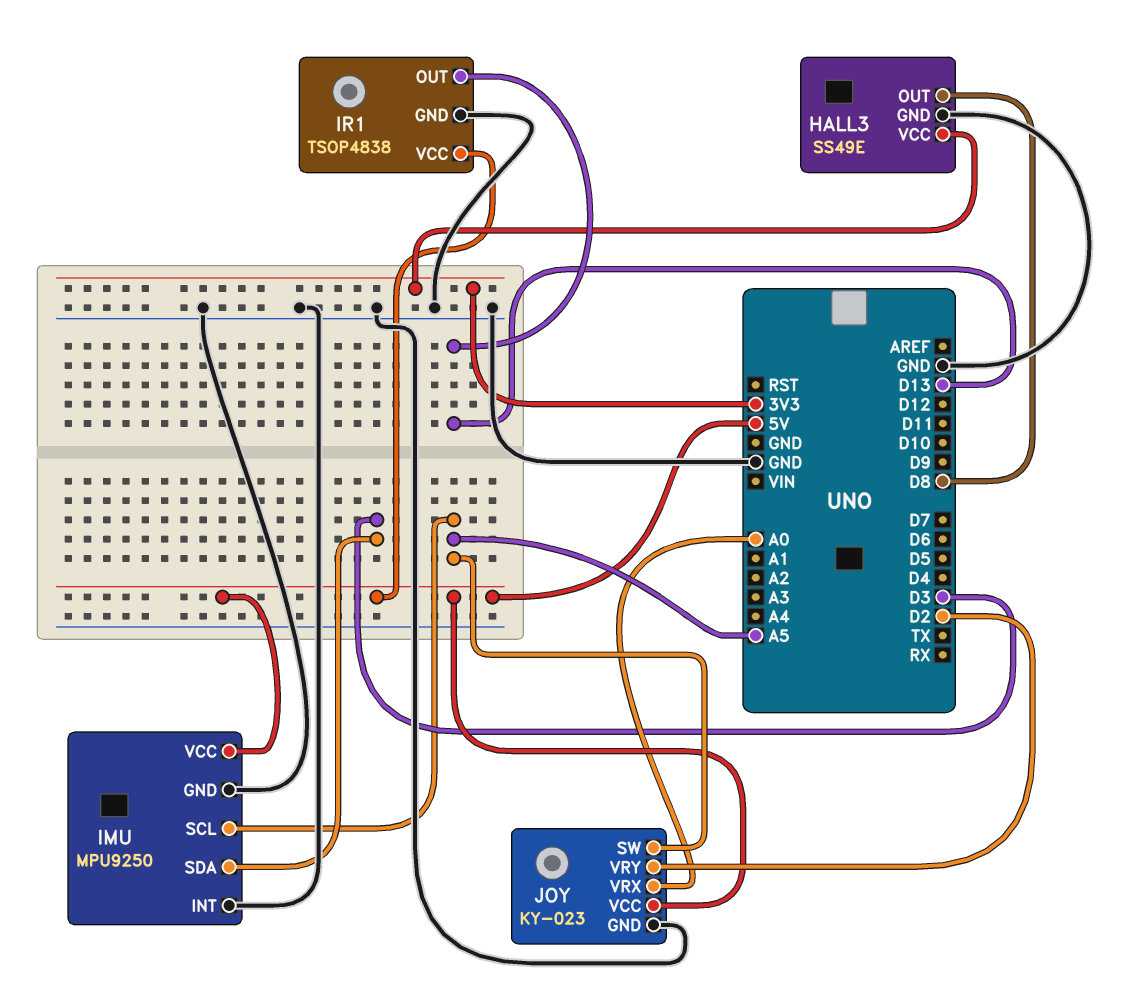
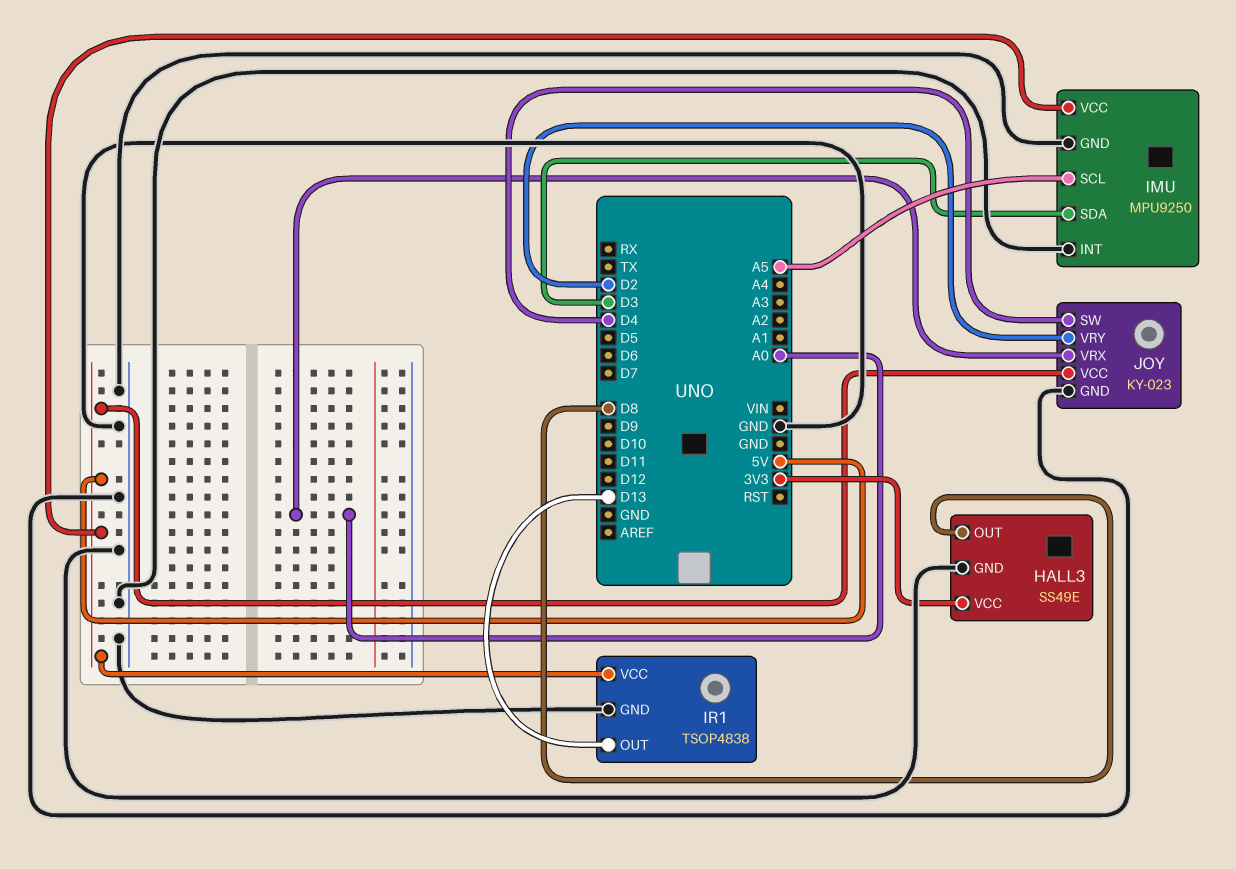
JOY pin SW: A5 -> D4

